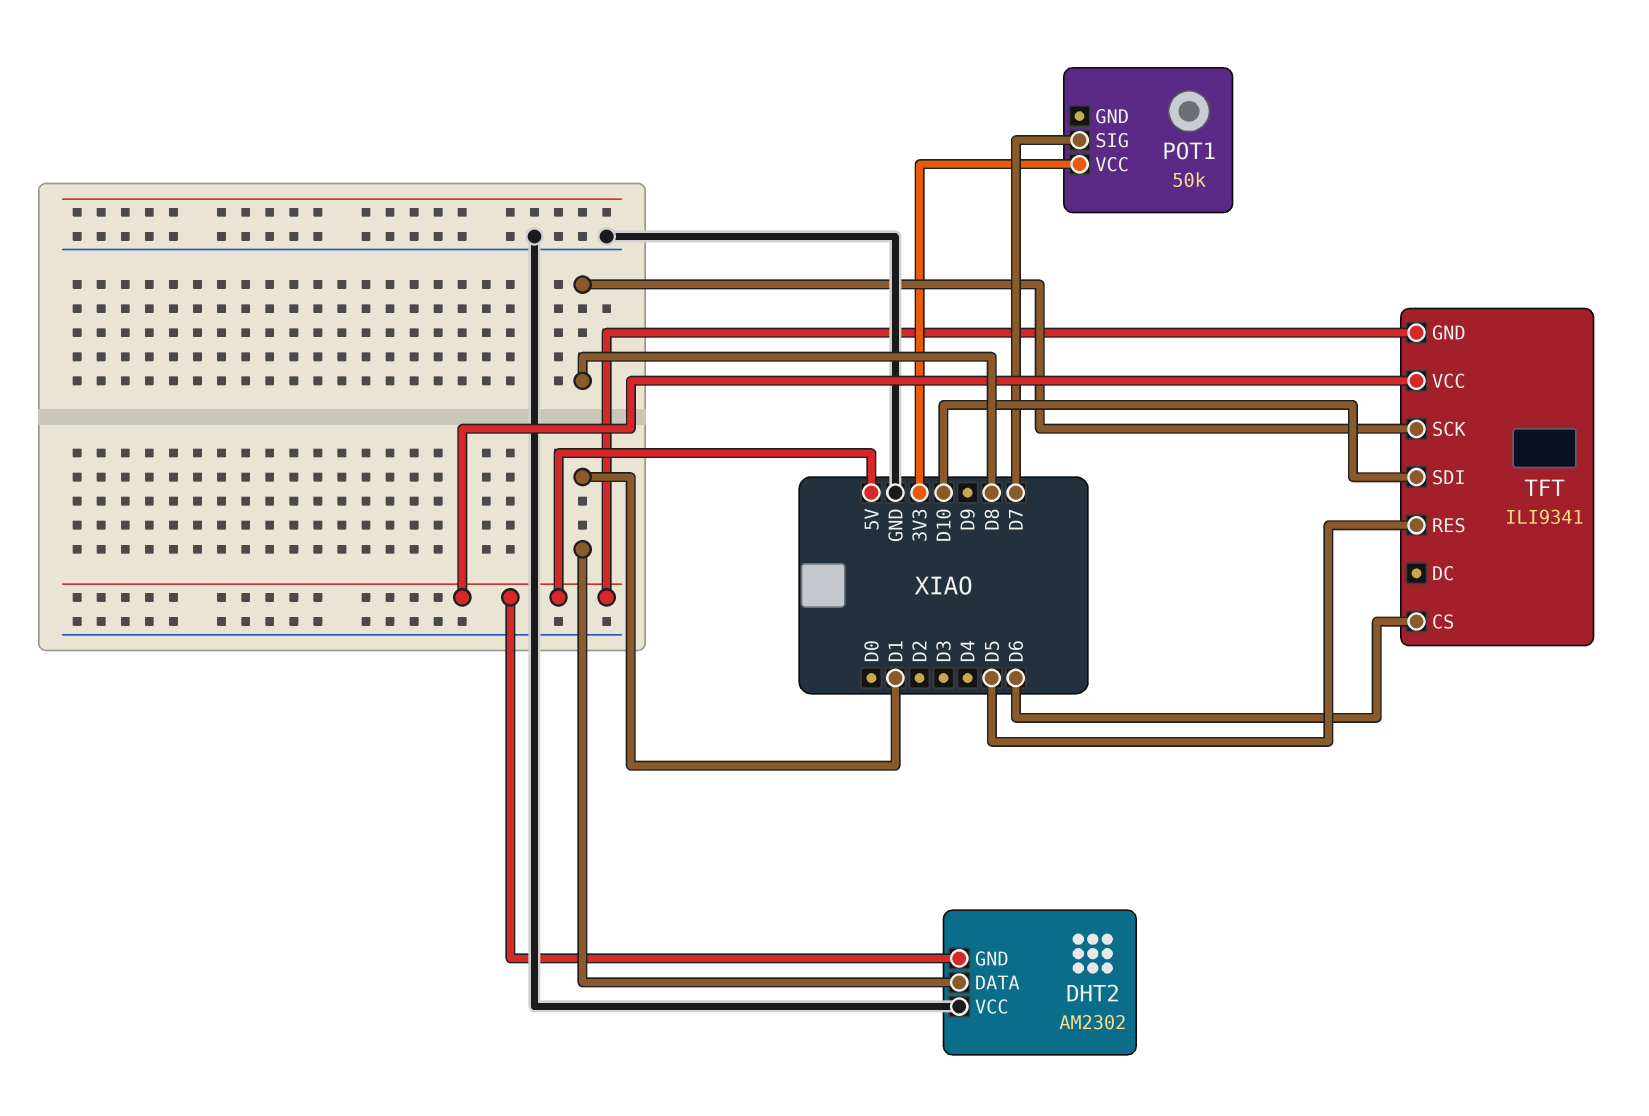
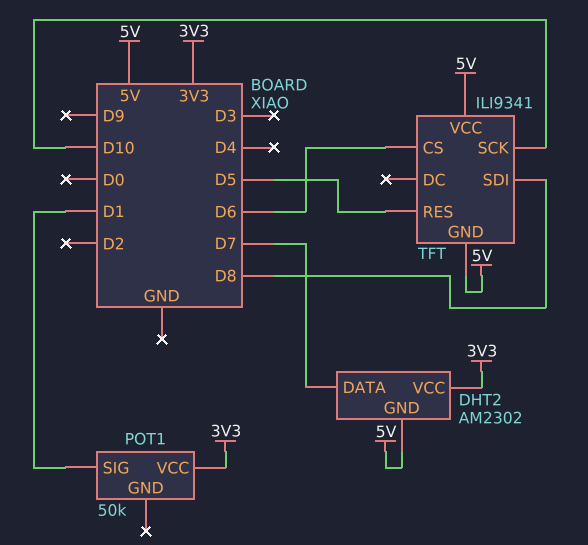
DHT2 pin DATA: D1 -> D7
DHT2 pin VCC: GND -> 3V3
POT1 pin SIG: D7 -> D1
TFT pin SCK: D8 -> D10
TFT pin SDI: D10 -> D8

